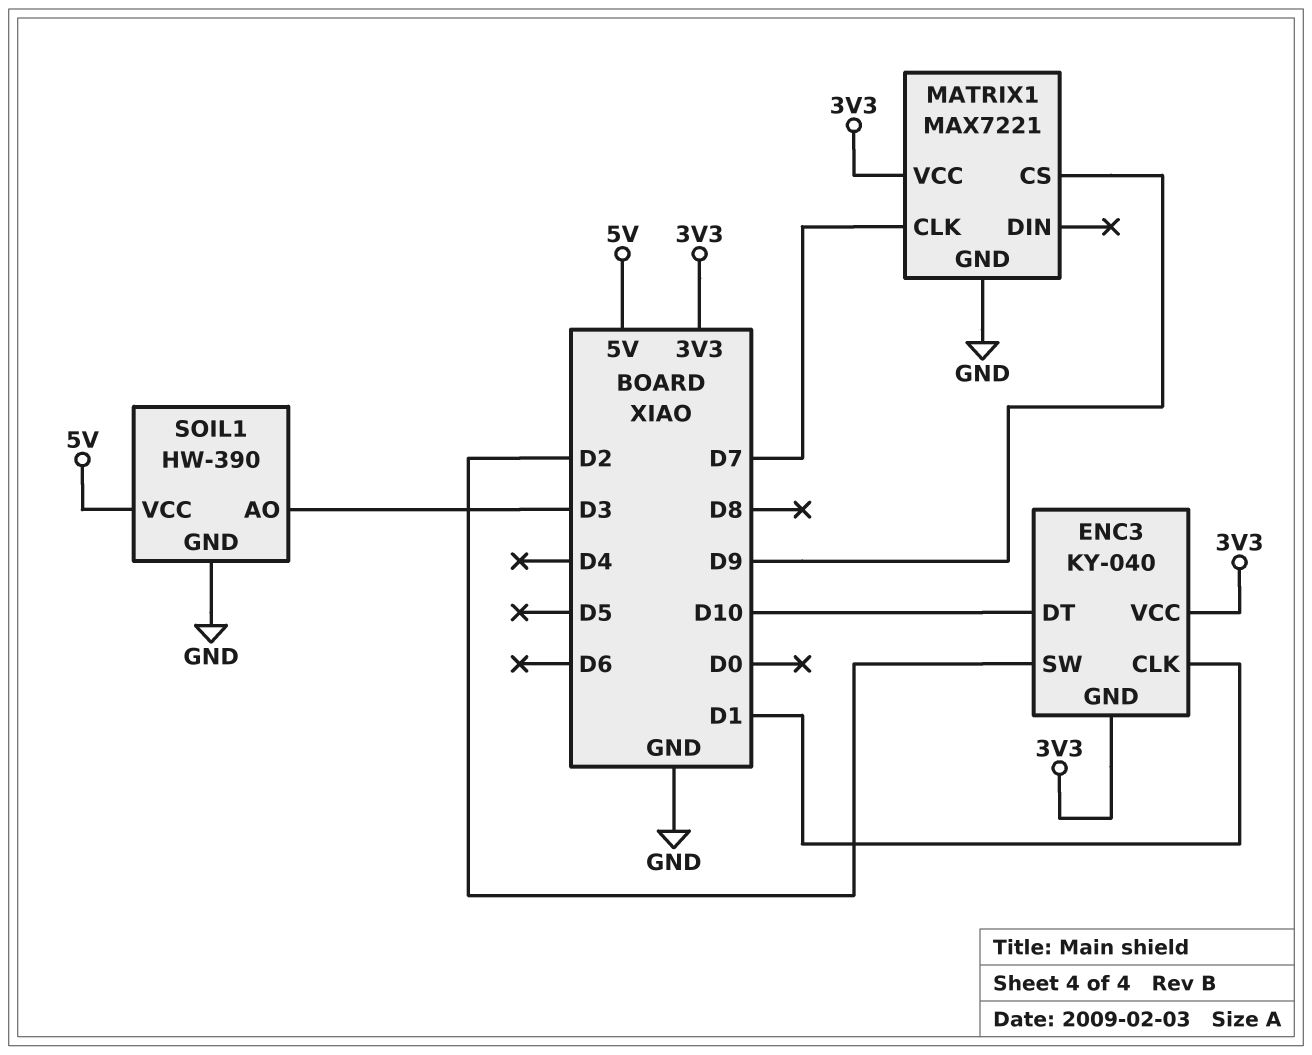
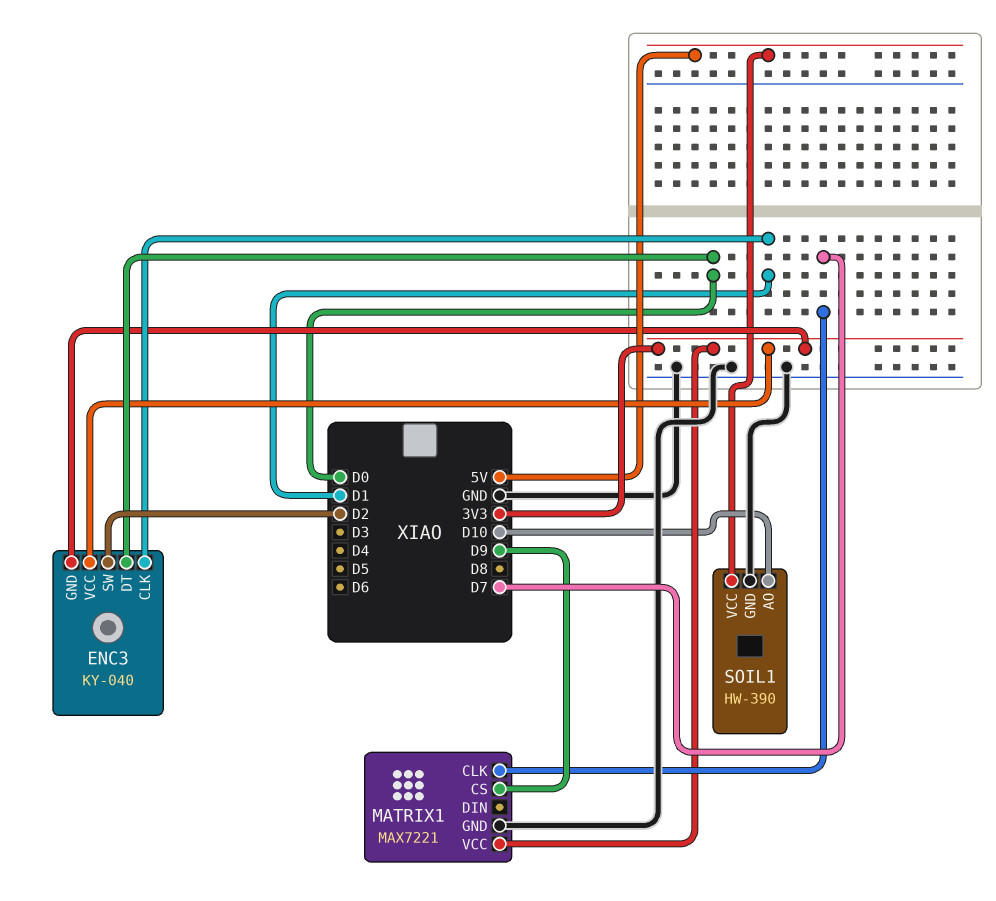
ENC3 pin DT: D10 -> D0
SOIL1 pin AO: D3 -> D10

